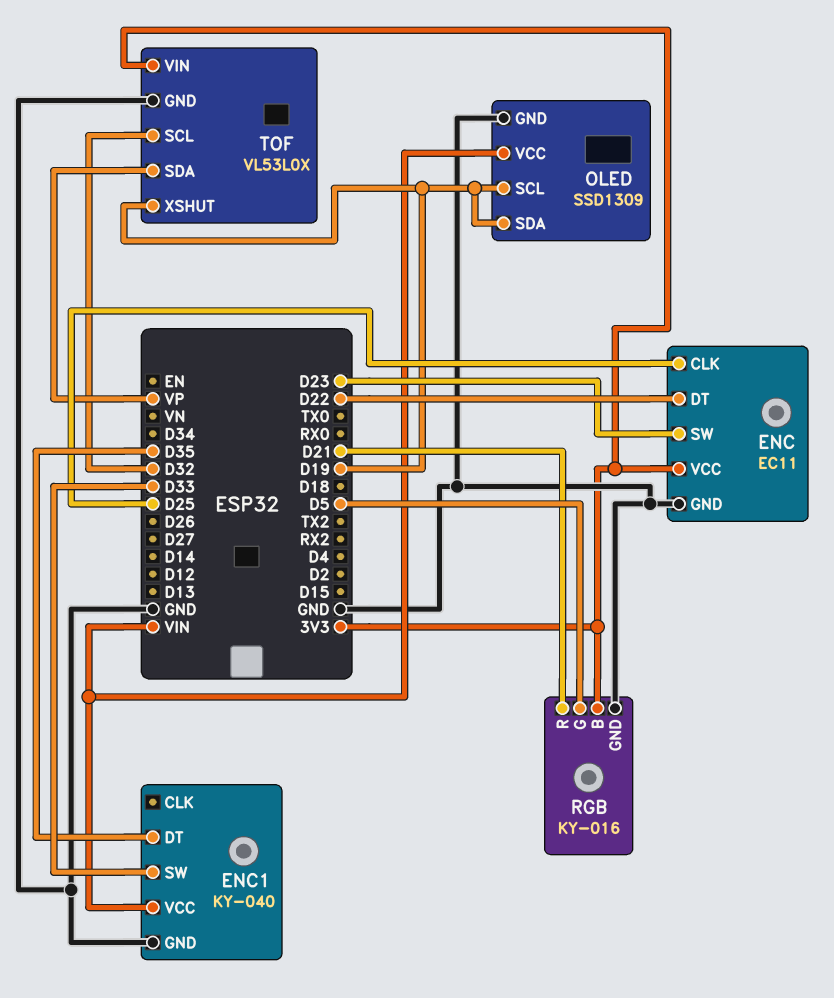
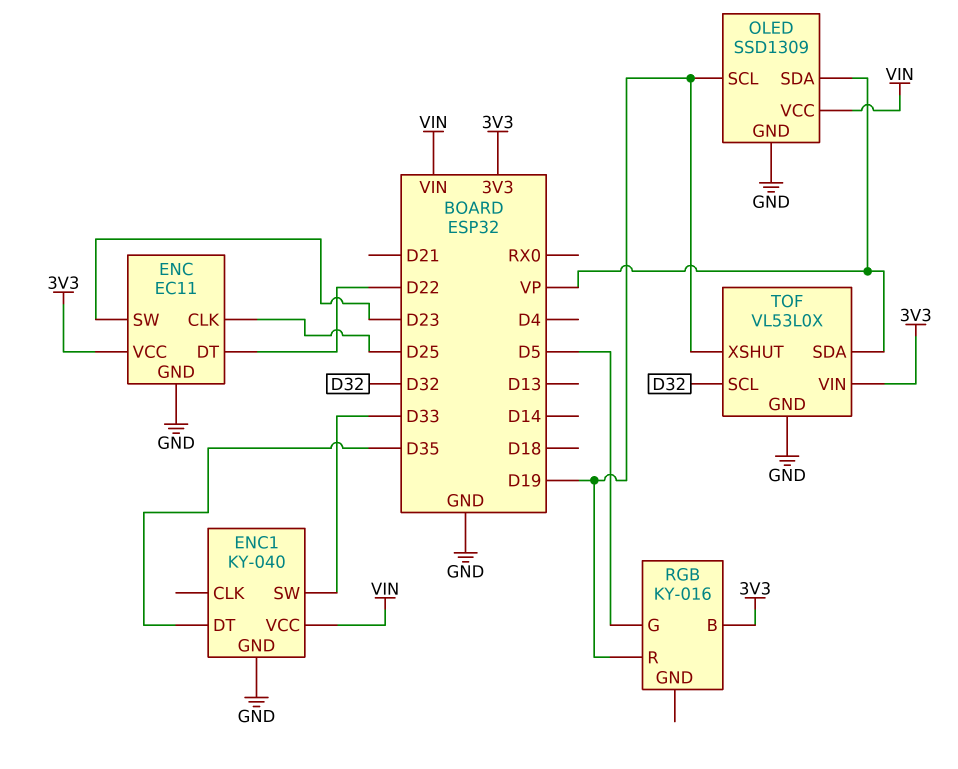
OLED pin SDA: D19 -> VP
RGB pin GND: GND -> none
RGB pin R: D21 -> D19

